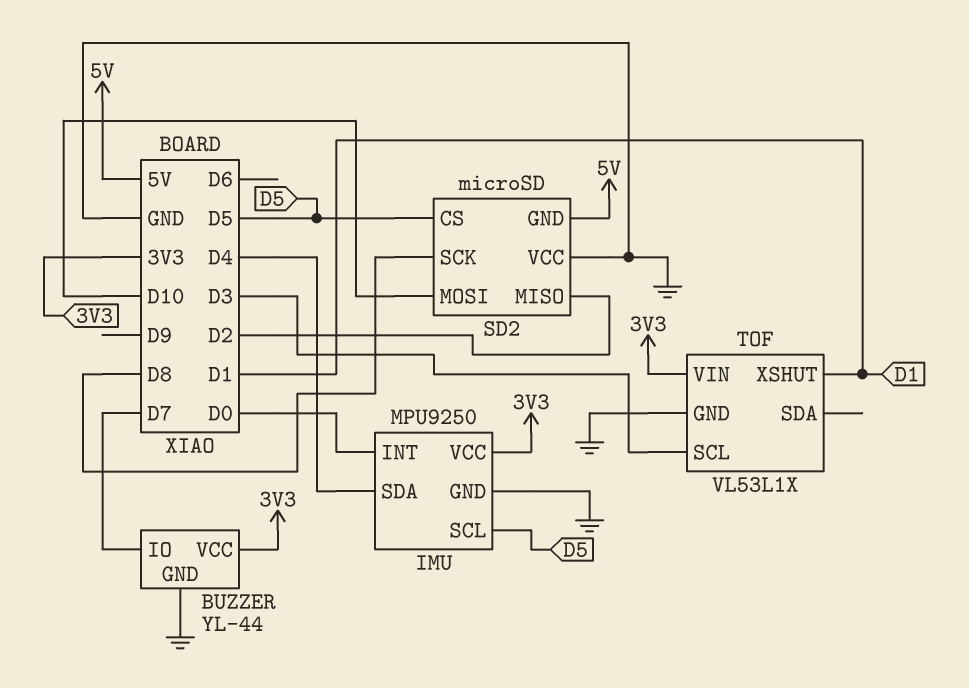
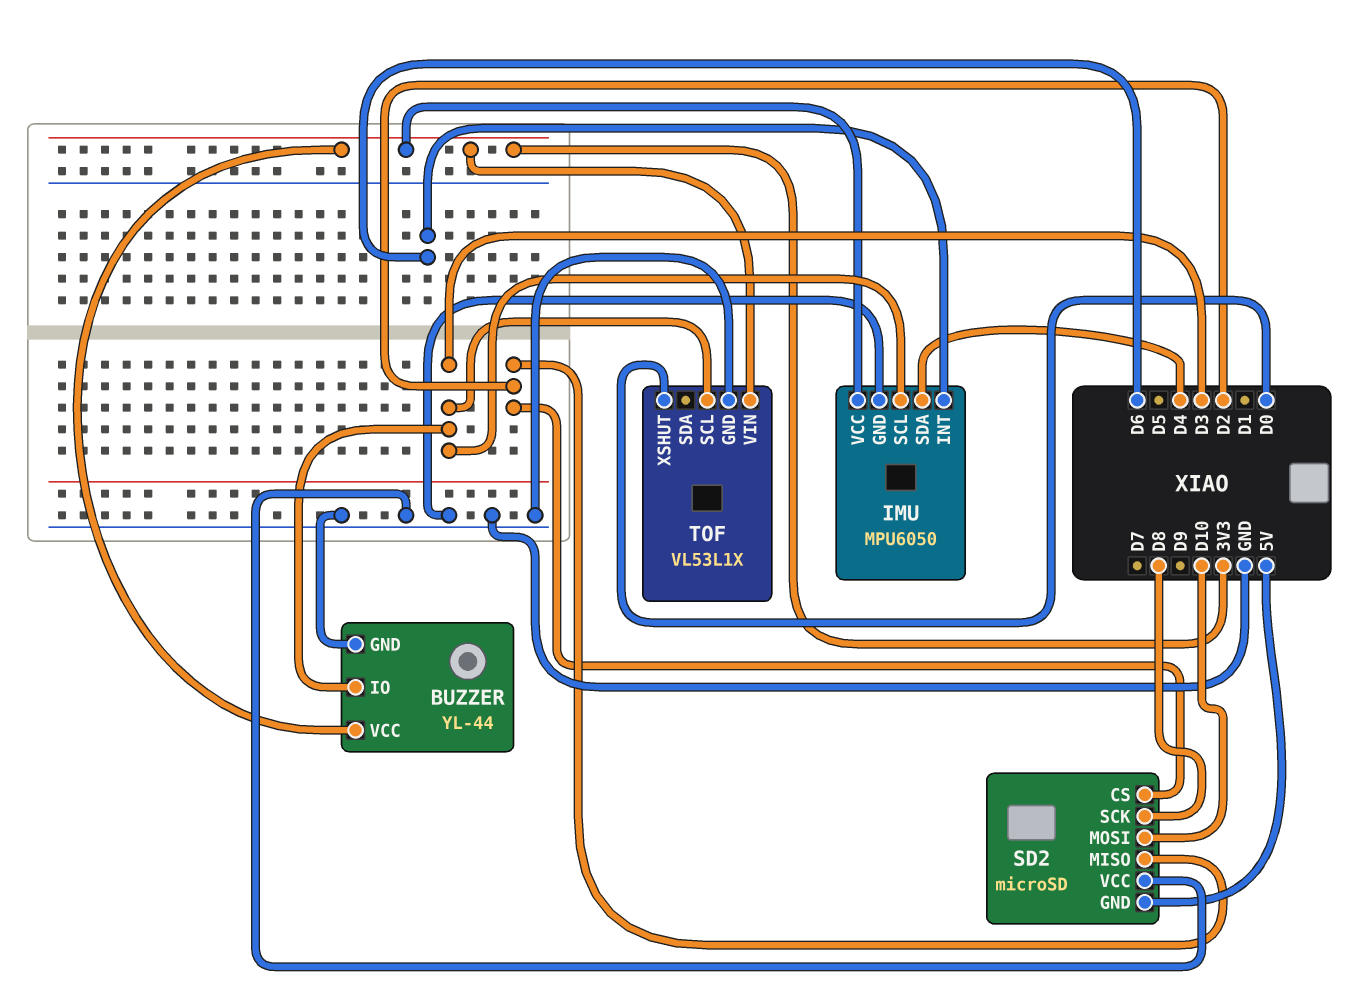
BUZZER pin IO: D7 -> D3
IMU: MPU9250 -> MPU6050
IMU pin INT: D0 -> D6
IMU pin SCL: D5 -> D3
SD2 pin CS: D5 -> D2
TOF pin XSHUT: D1 -> D0

